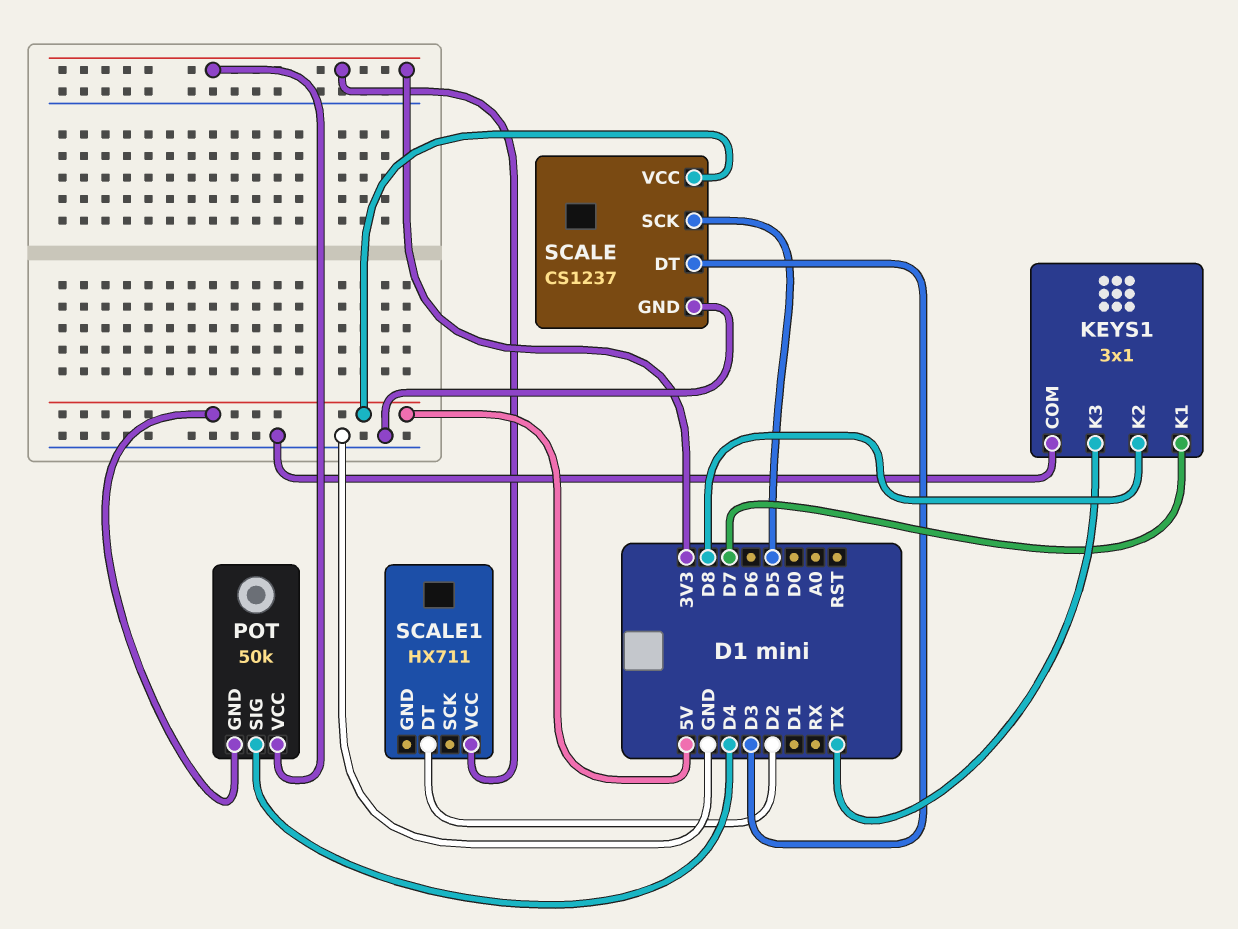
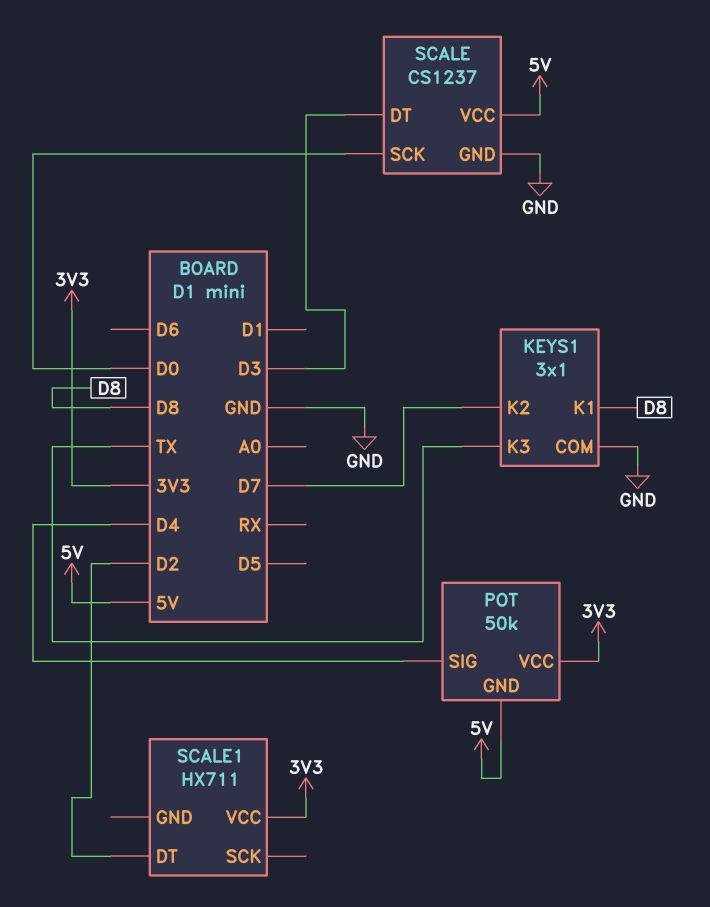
KEYS1 pin K1: D7 -> D8
KEYS1 pin K2: D8 -> D7
SCALE pin SCK: D5 -> D0

